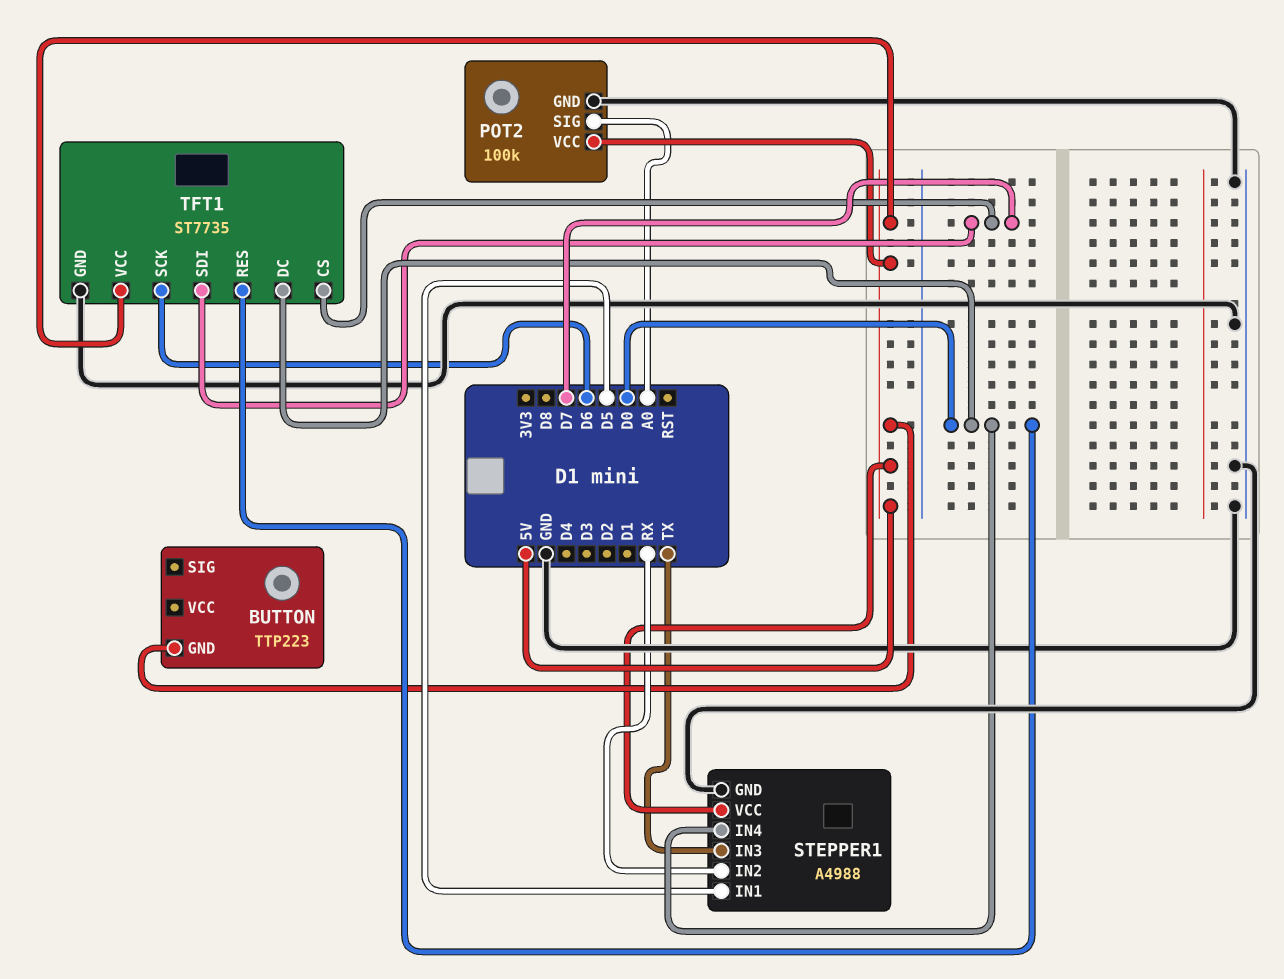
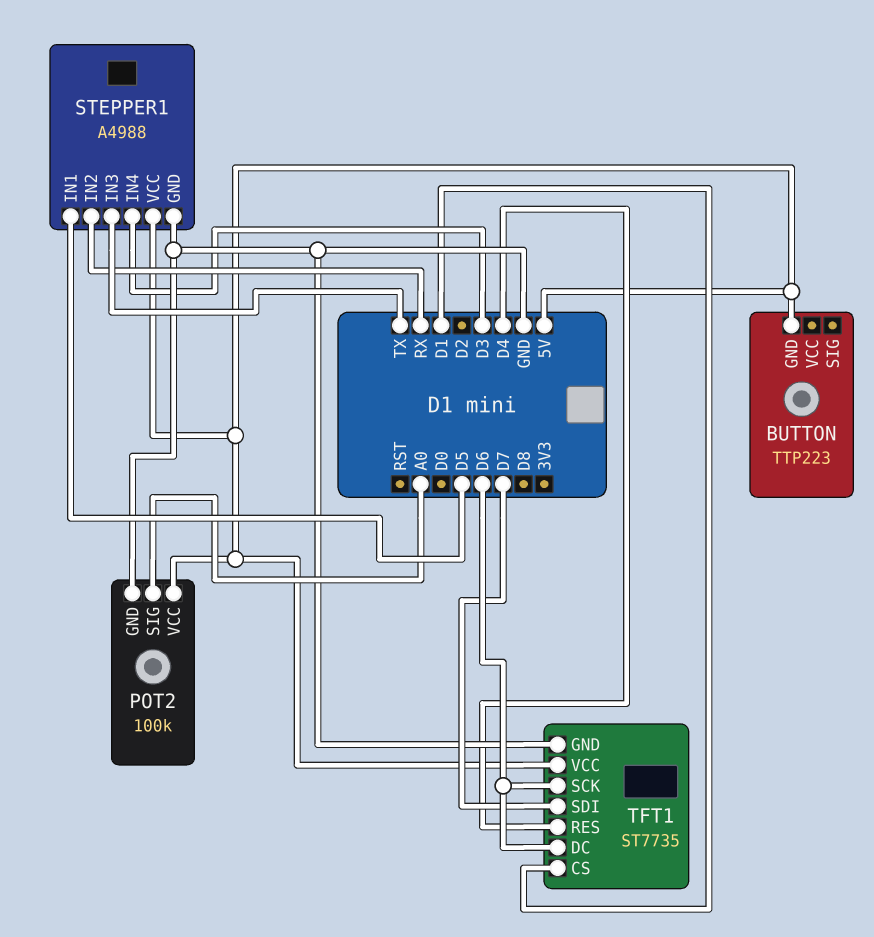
STEPPER1 pin IN4: D0 -> D3
TFT1 pin CS: D7 -> D1
TFT1 pin DC: D0 -> D6
TFT1 pin RES: D0 -> D4

